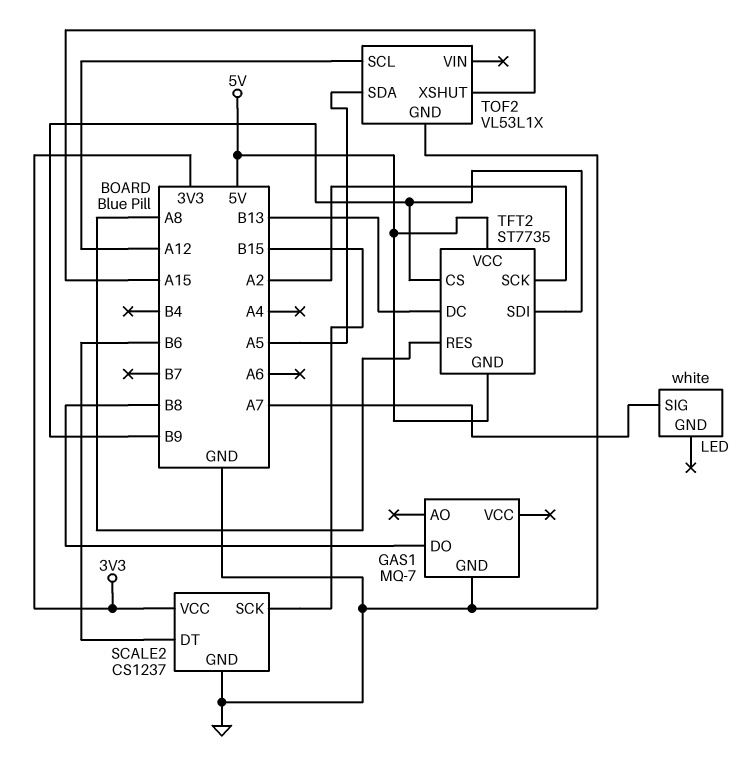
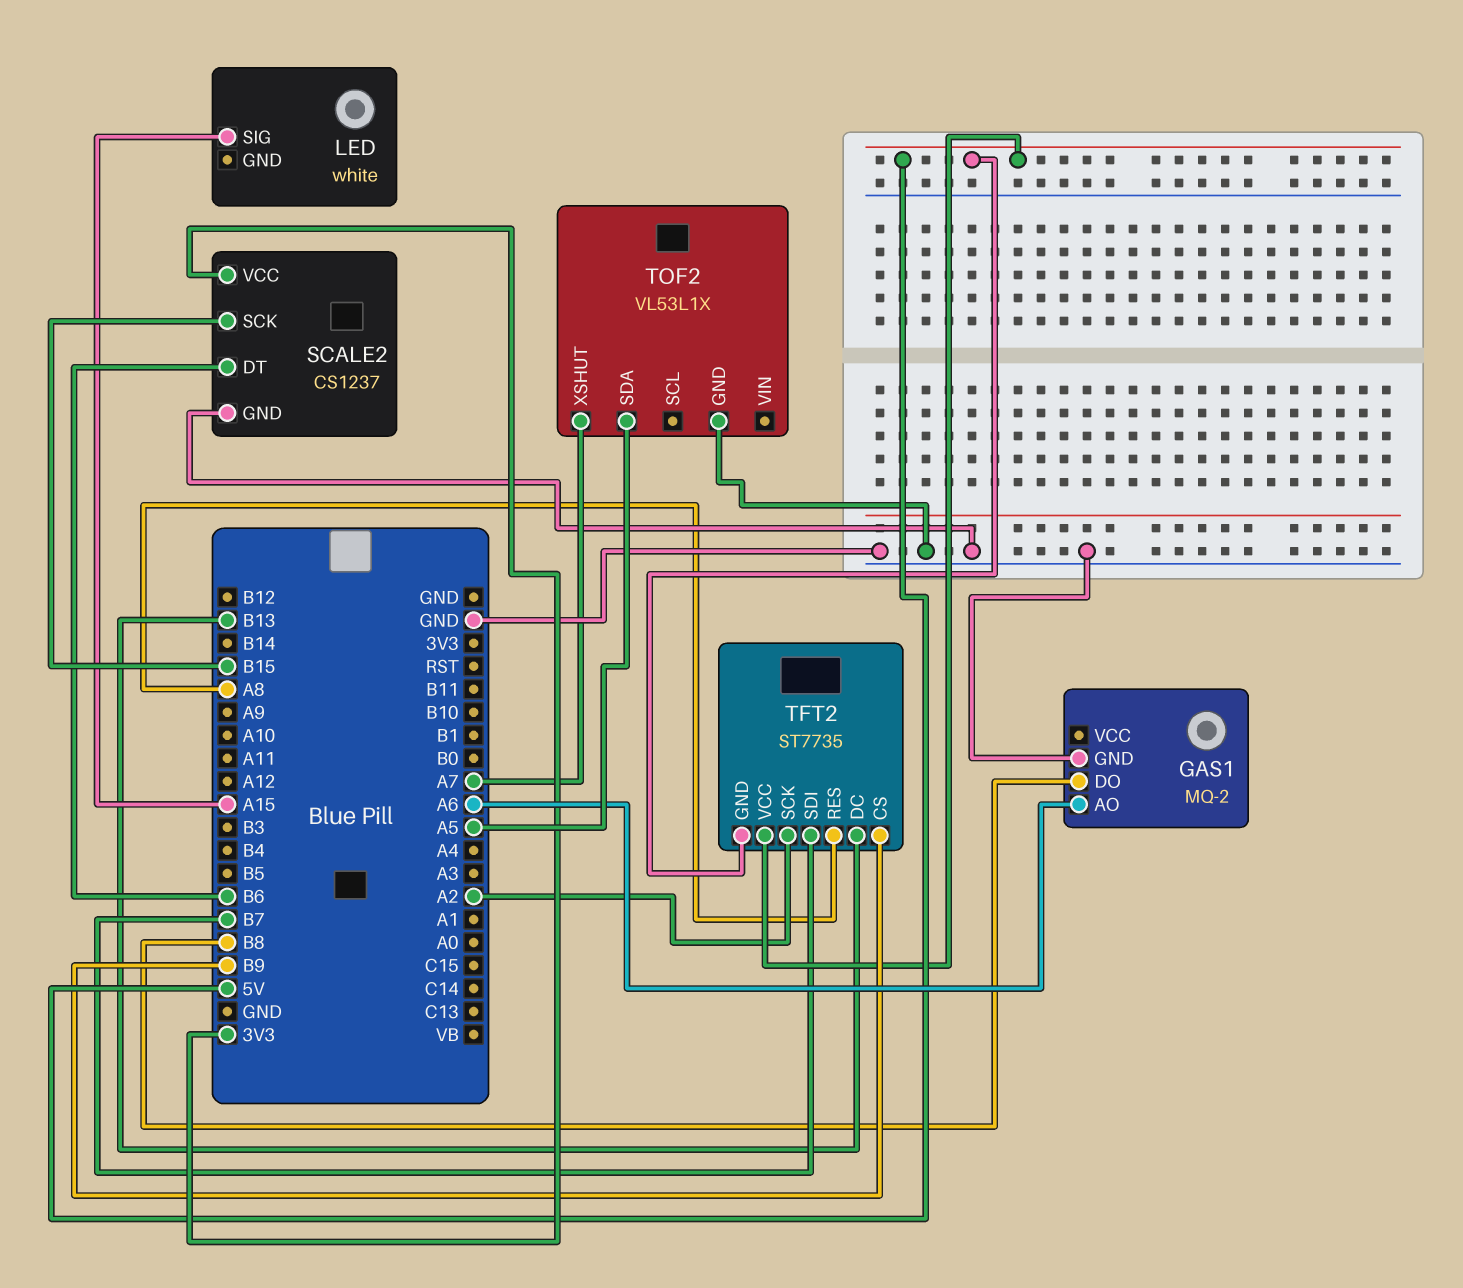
GAS1: MQ-7 -> MQ-2
GAS1 pin AO: none -> A6
LED pin SIG: A7 -> A15
TFT2 pin SDI: B9 -> B7
TOF2 pin SCL: A12 -> none
TOF2 pin XSHUT: A15 -> A7

